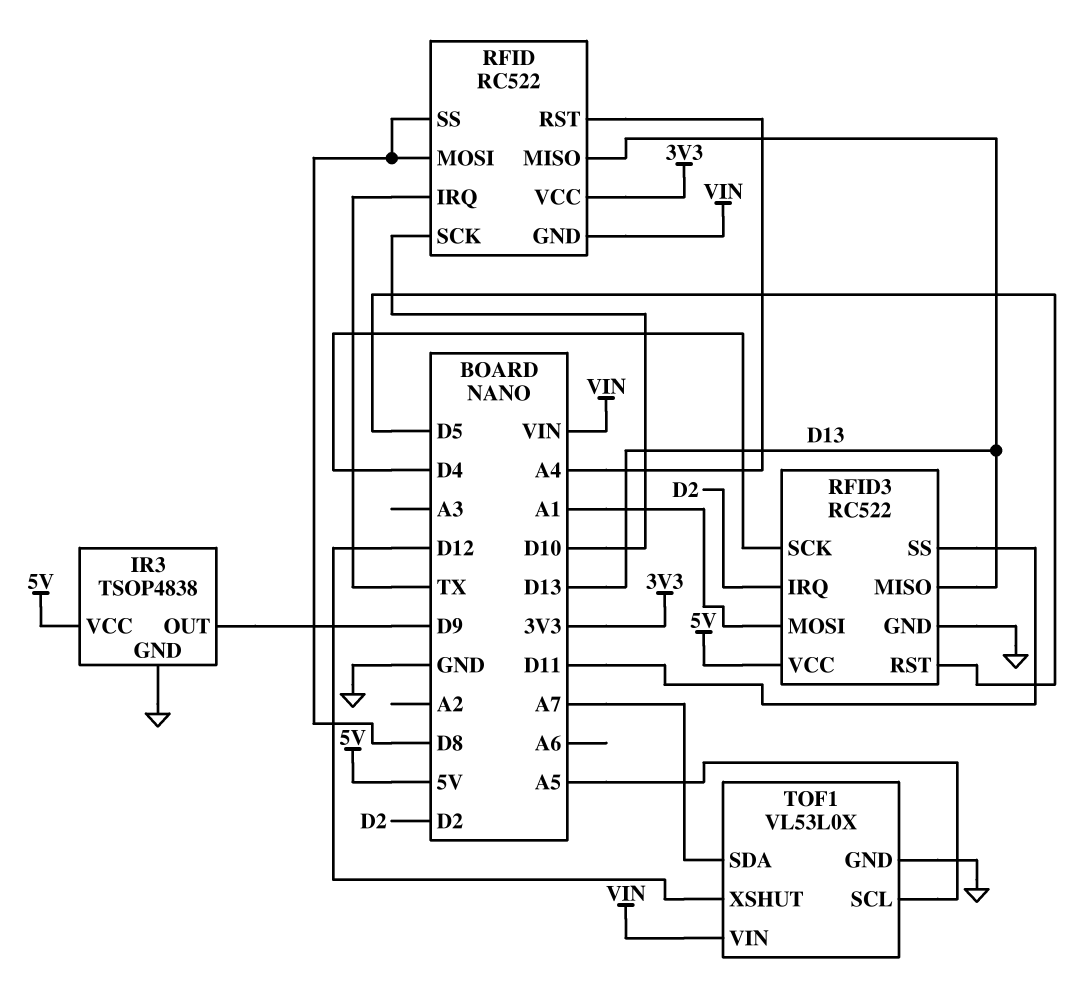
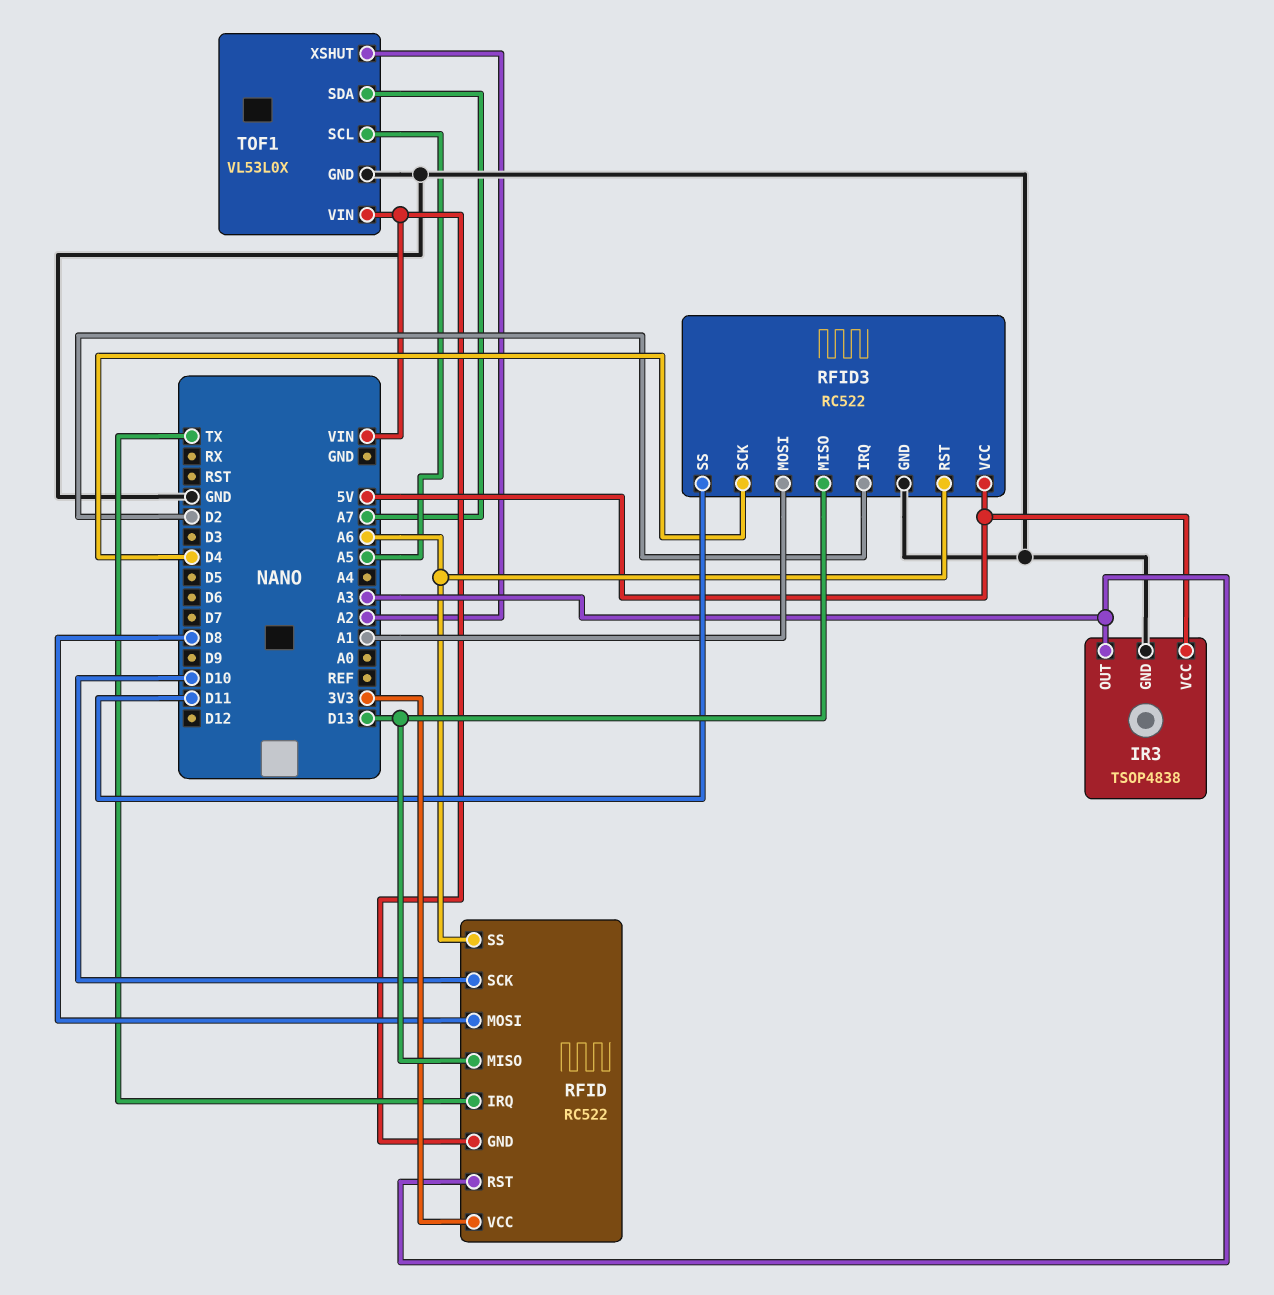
IR3 pin OUT: D9 -> A3
RFID pin RST: A4 -> A3
RFID pin SS: D8 -> A6
RFID3 pin RST: D5 -> A6
TOF1 pin XSHUT: D12 -> A2

